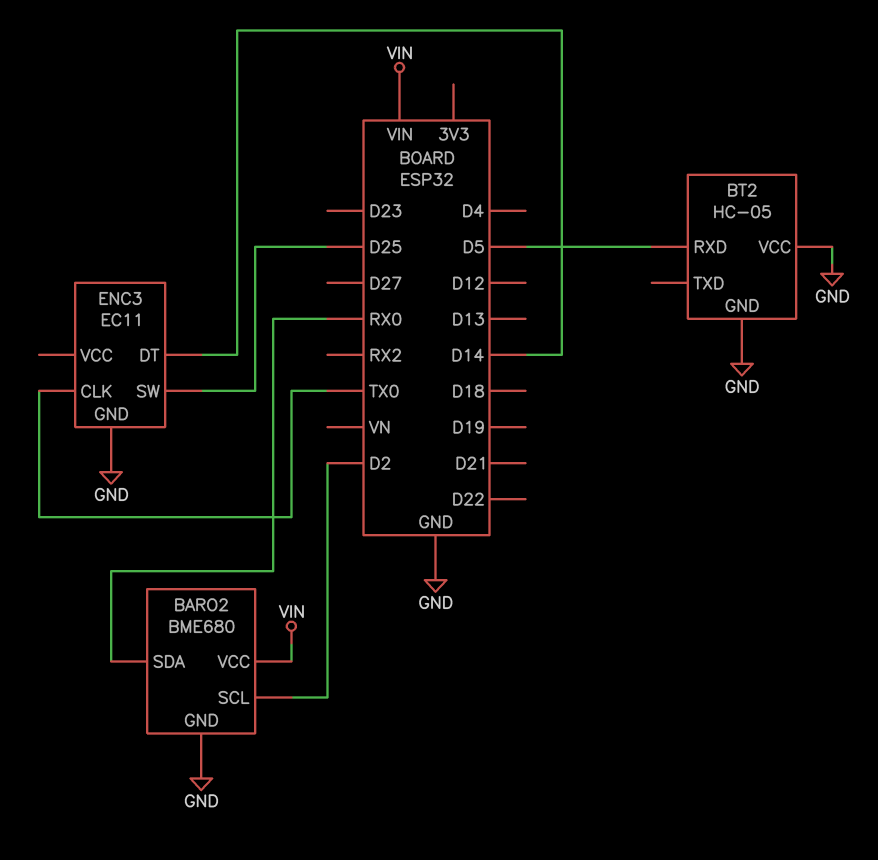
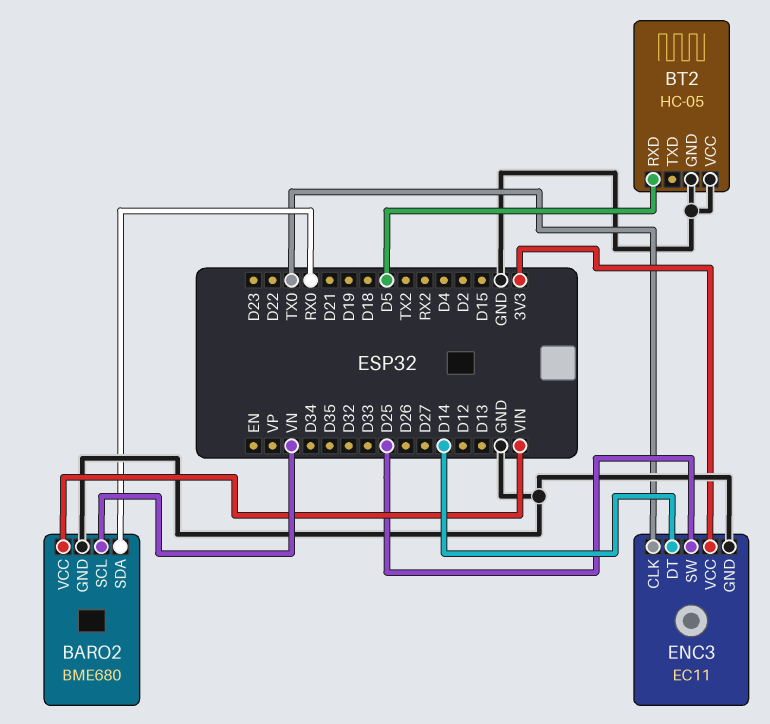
BARO2 pin SCL: D2 -> VN
ENC3 pin VCC: none -> 3V3

